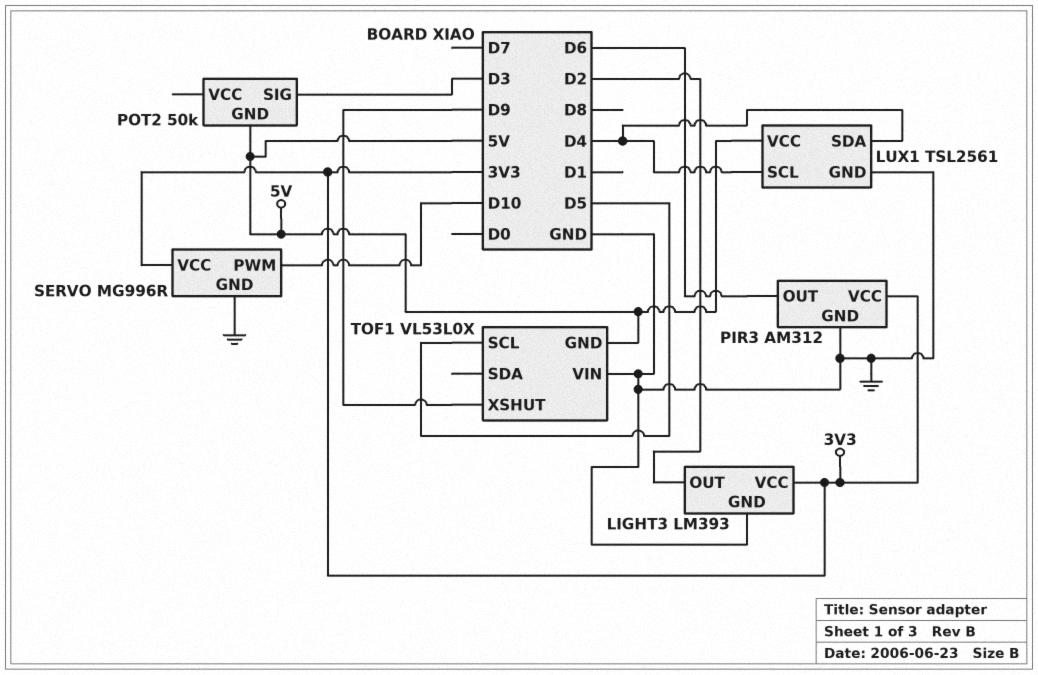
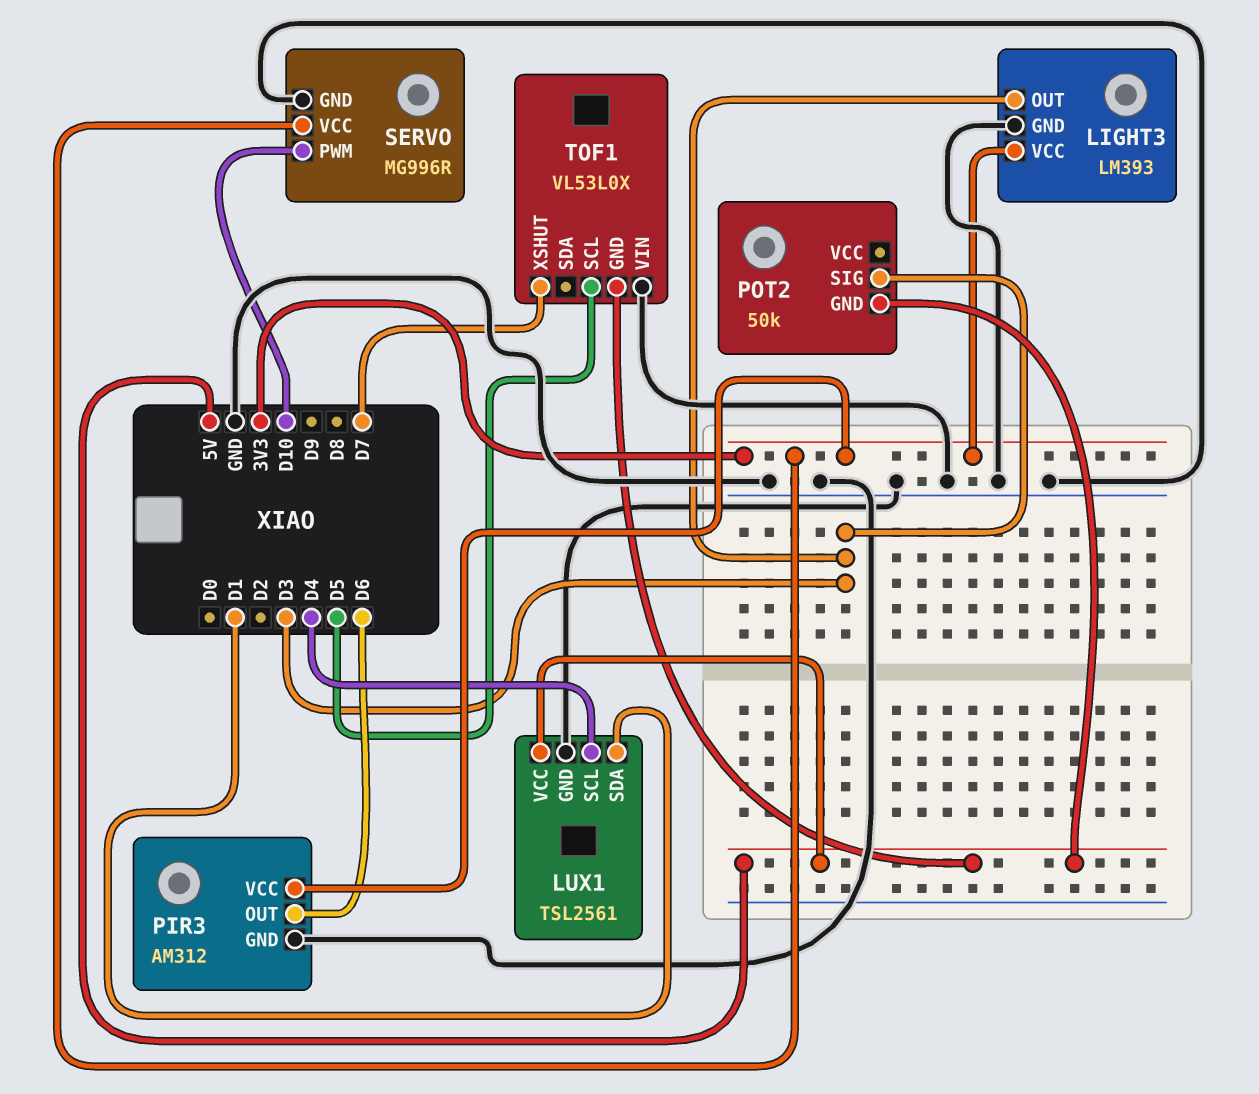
LIGHT3 pin OUT: D2 -> D3
LUX1 pin SDA: D4 -> D1
TOF1 pin XSHUT: D9 -> D7

